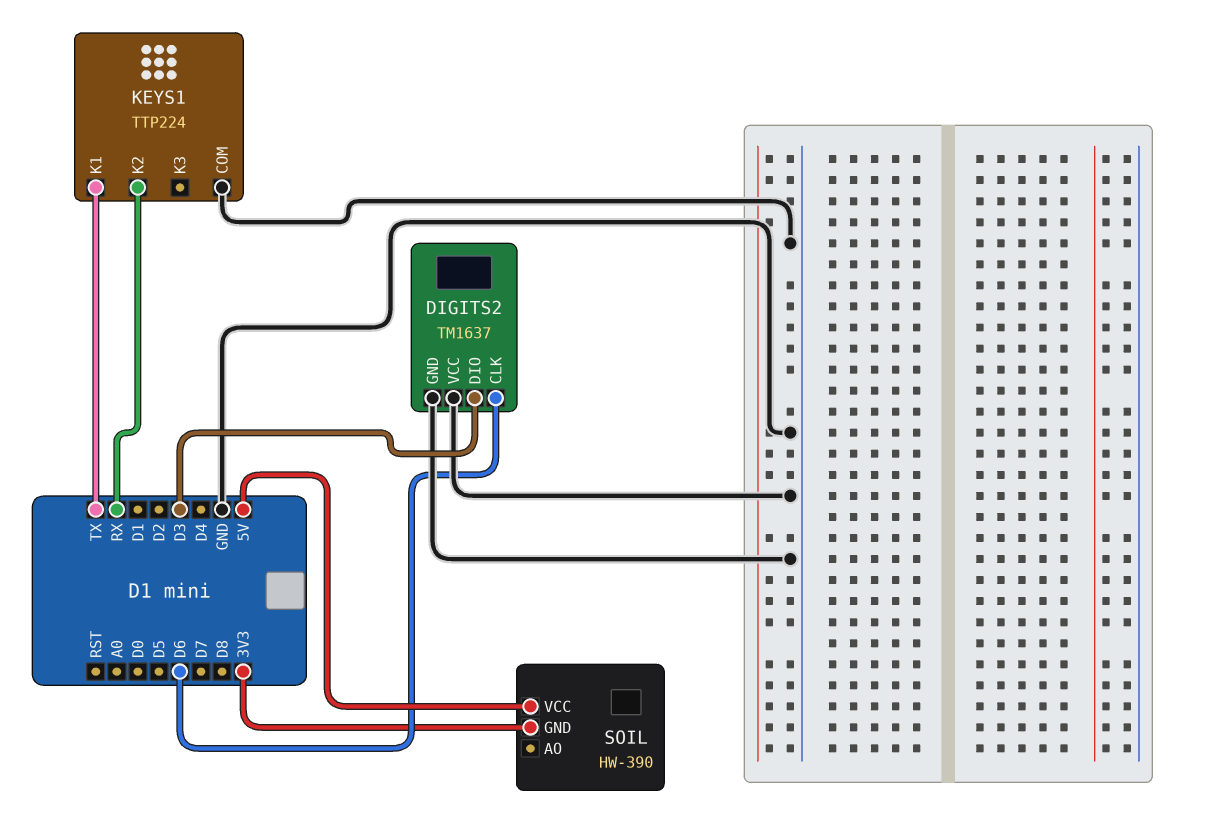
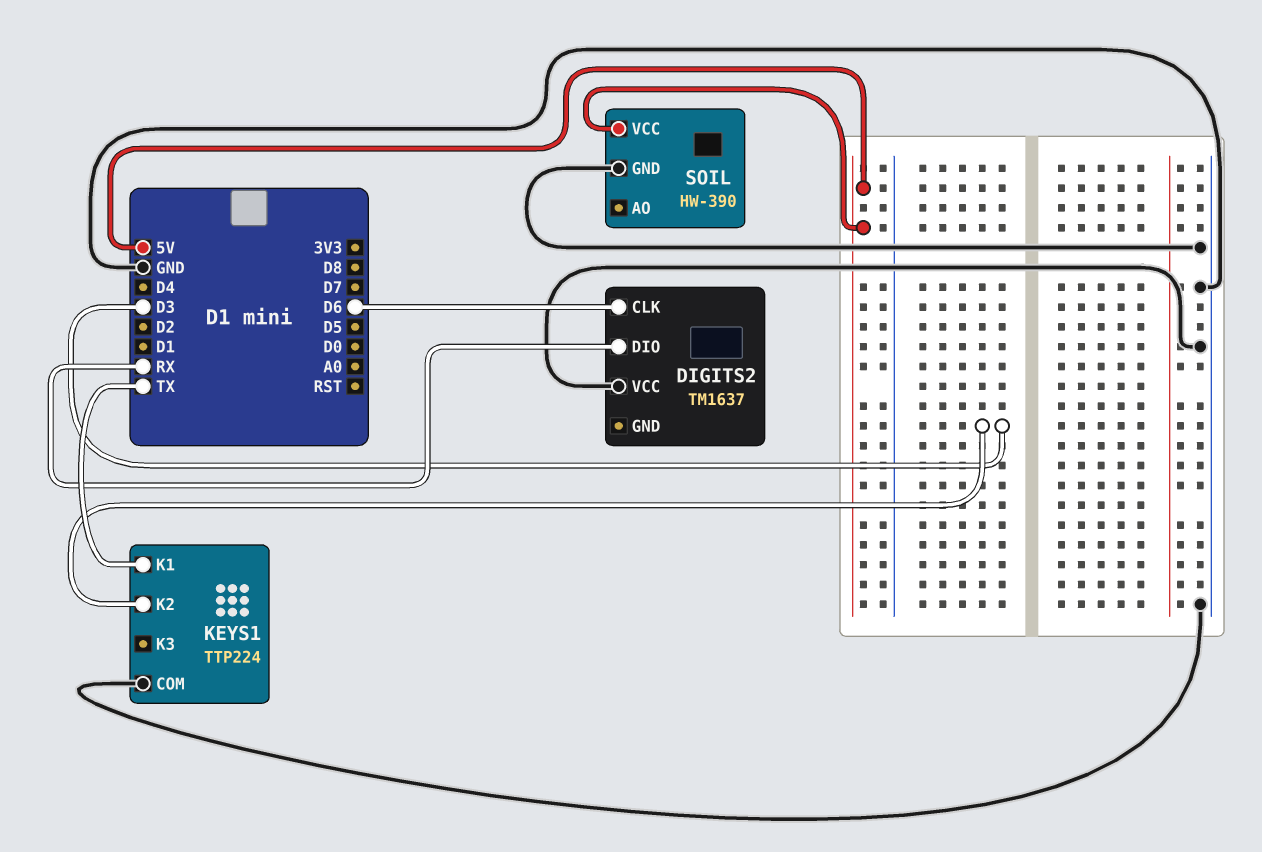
DIGITS2 pin DIO: D3 -> RX
DIGITS2 pin GND: GND -> none
KEYS1 pin K2: RX -> D3
SOIL pin GND: 3V3 -> GND

